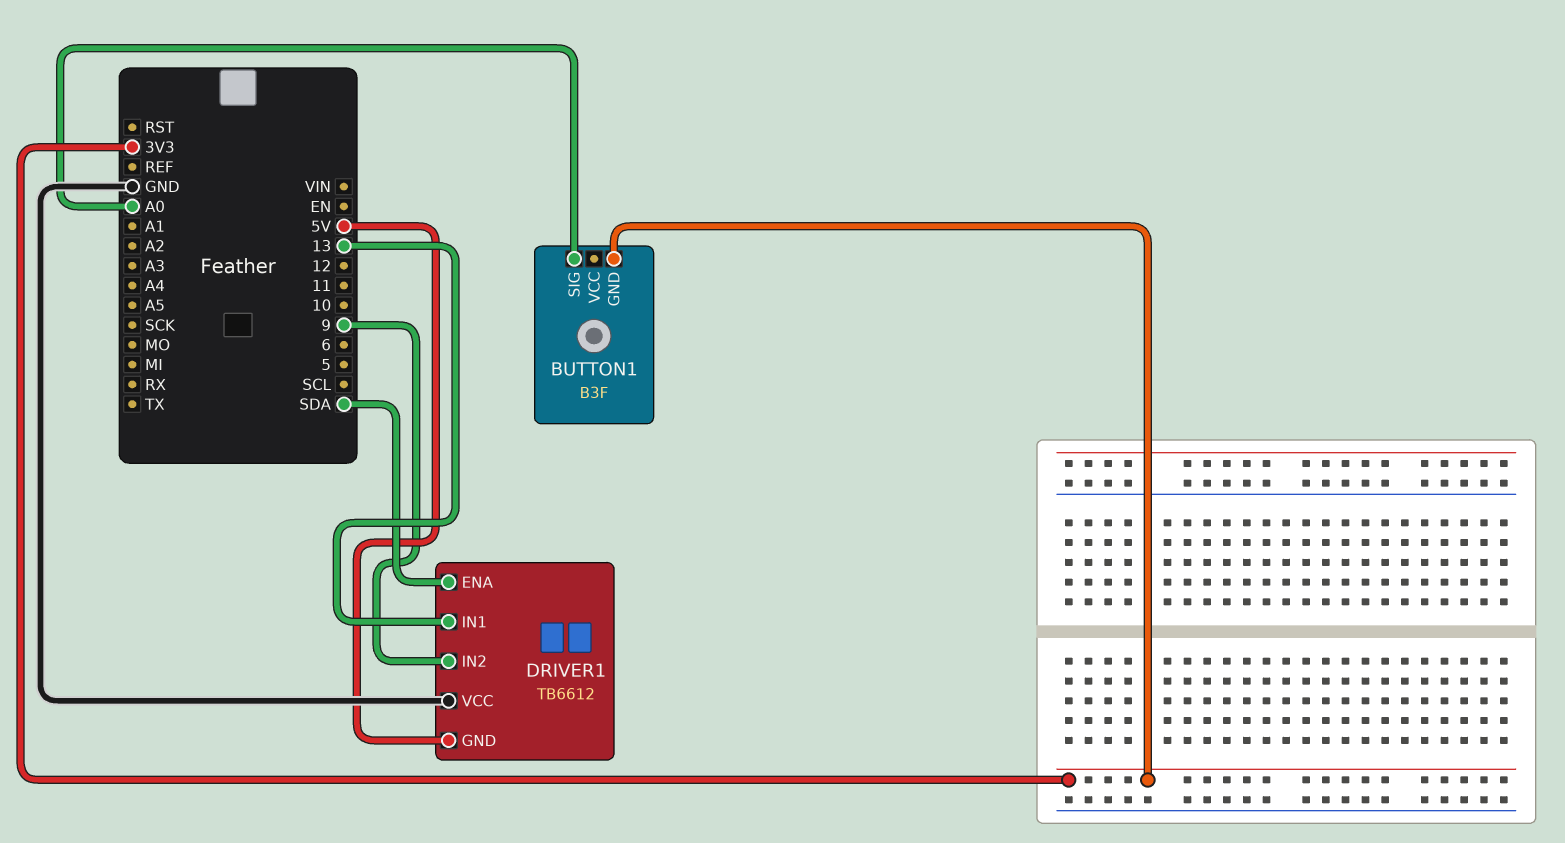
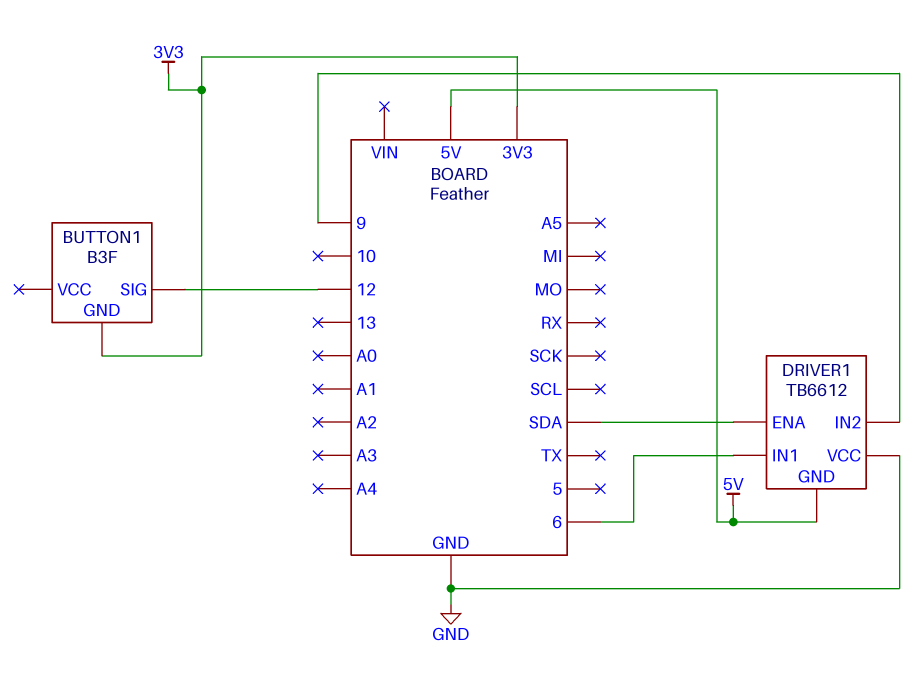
BUTTON1 pin SIG: A0 -> 12
DRIVER1 pin IN1: 13 -> 6

